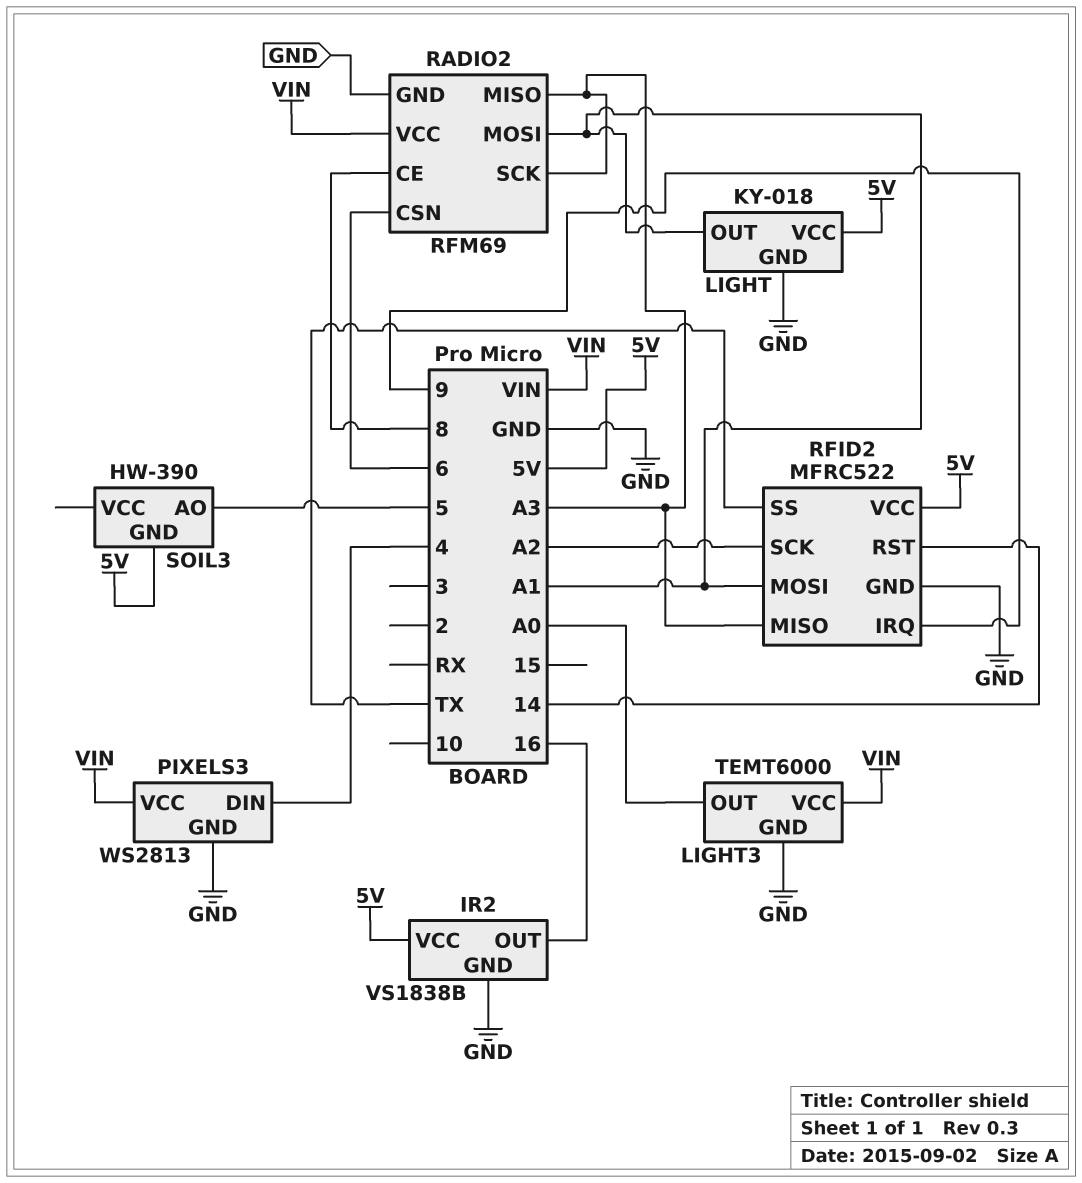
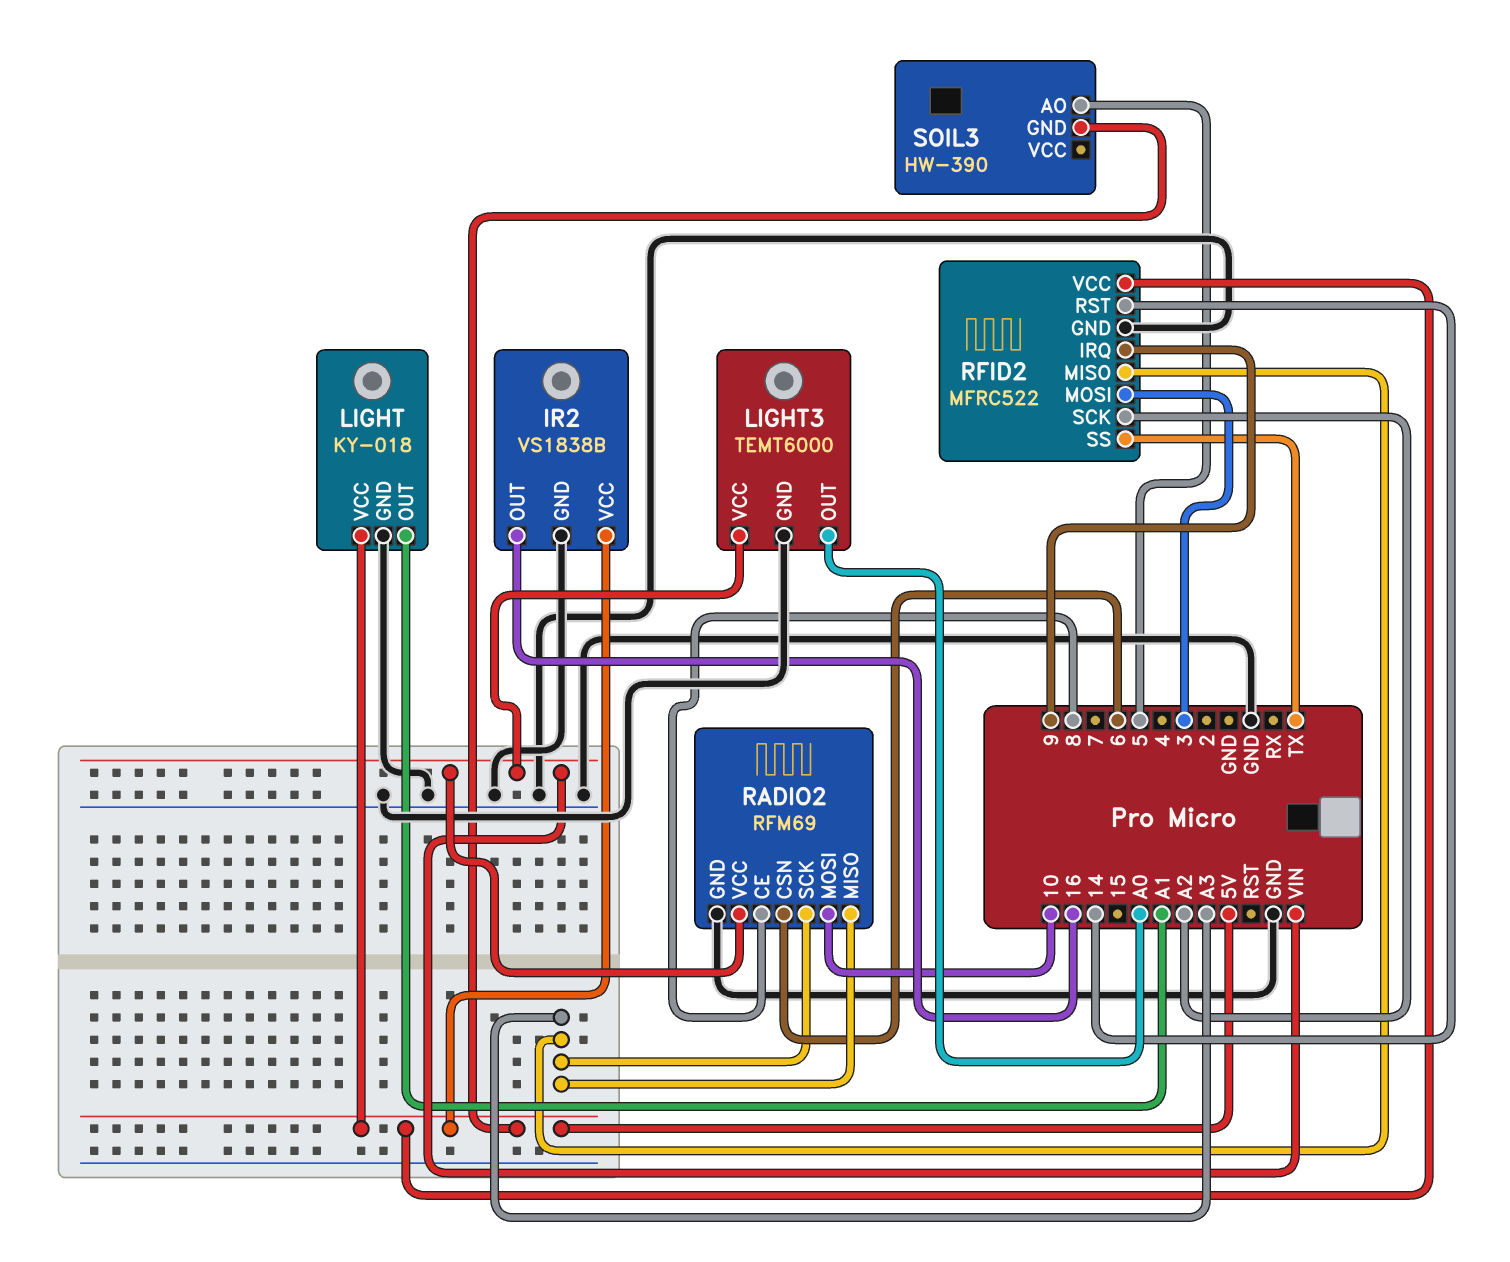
PIXELS3: WS2813 -> none
PIXELS3 pin DIN: 4 -> none
PIXELS3 pin GND: GND -> none
PIXELS3 pin VCC: VIN -> none
RADIO2 pin MOSI: A1 -> 10
RFID2 pin MOSI: A1 -> 3

